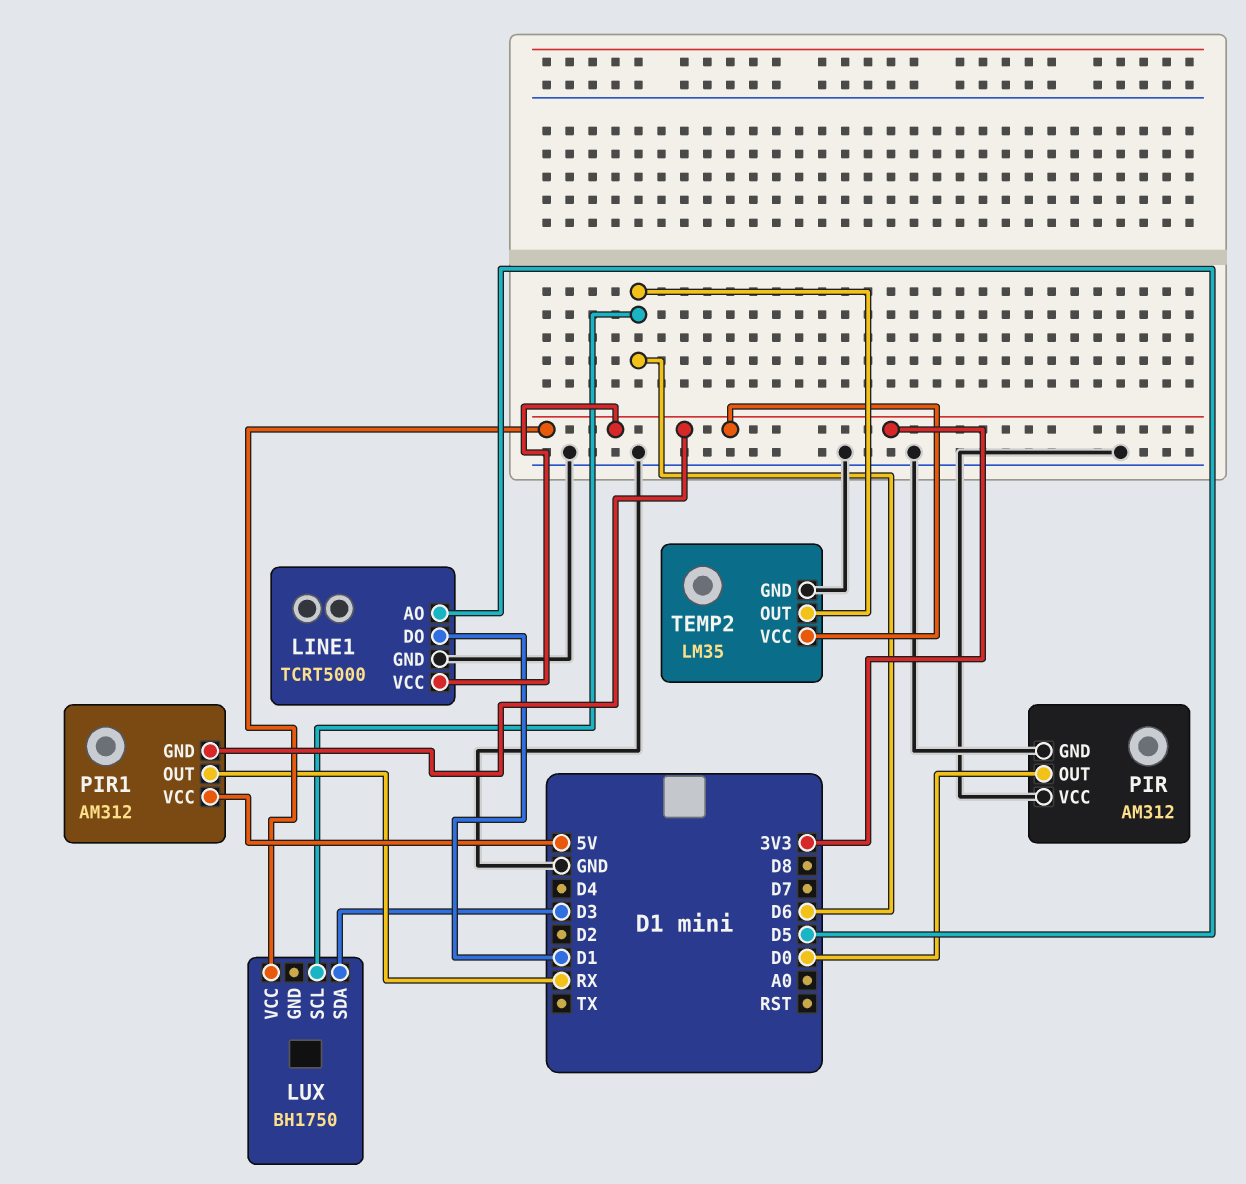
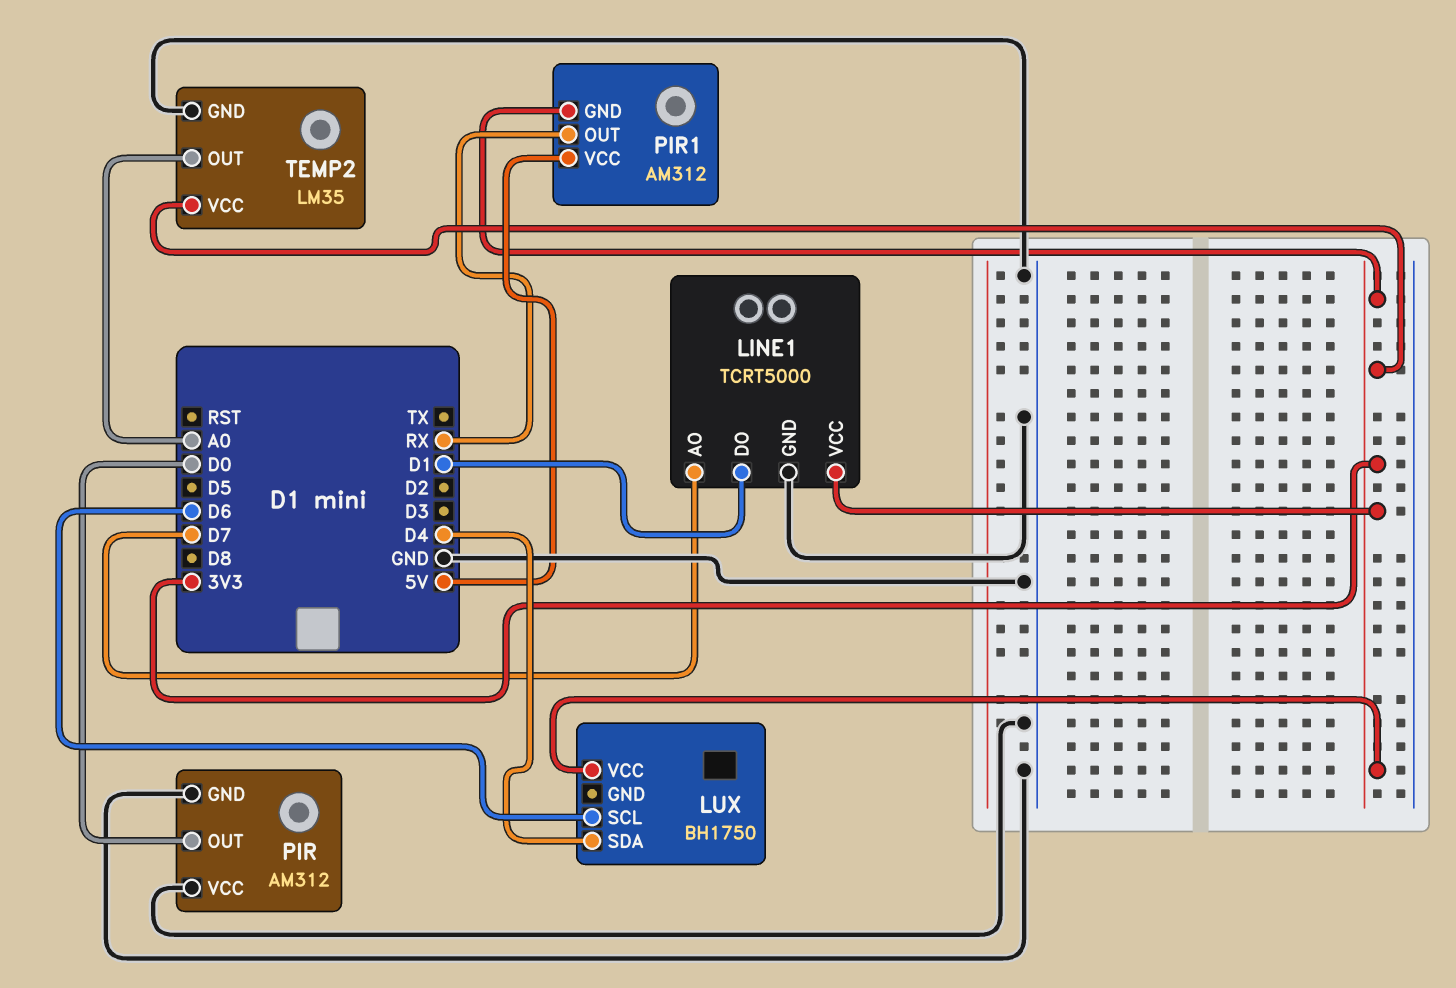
LINE1 pin AO: D5 -> D7
LUX pin SDA: D3 -> D4
TEMP2 pin OUT: D6 -> A0

